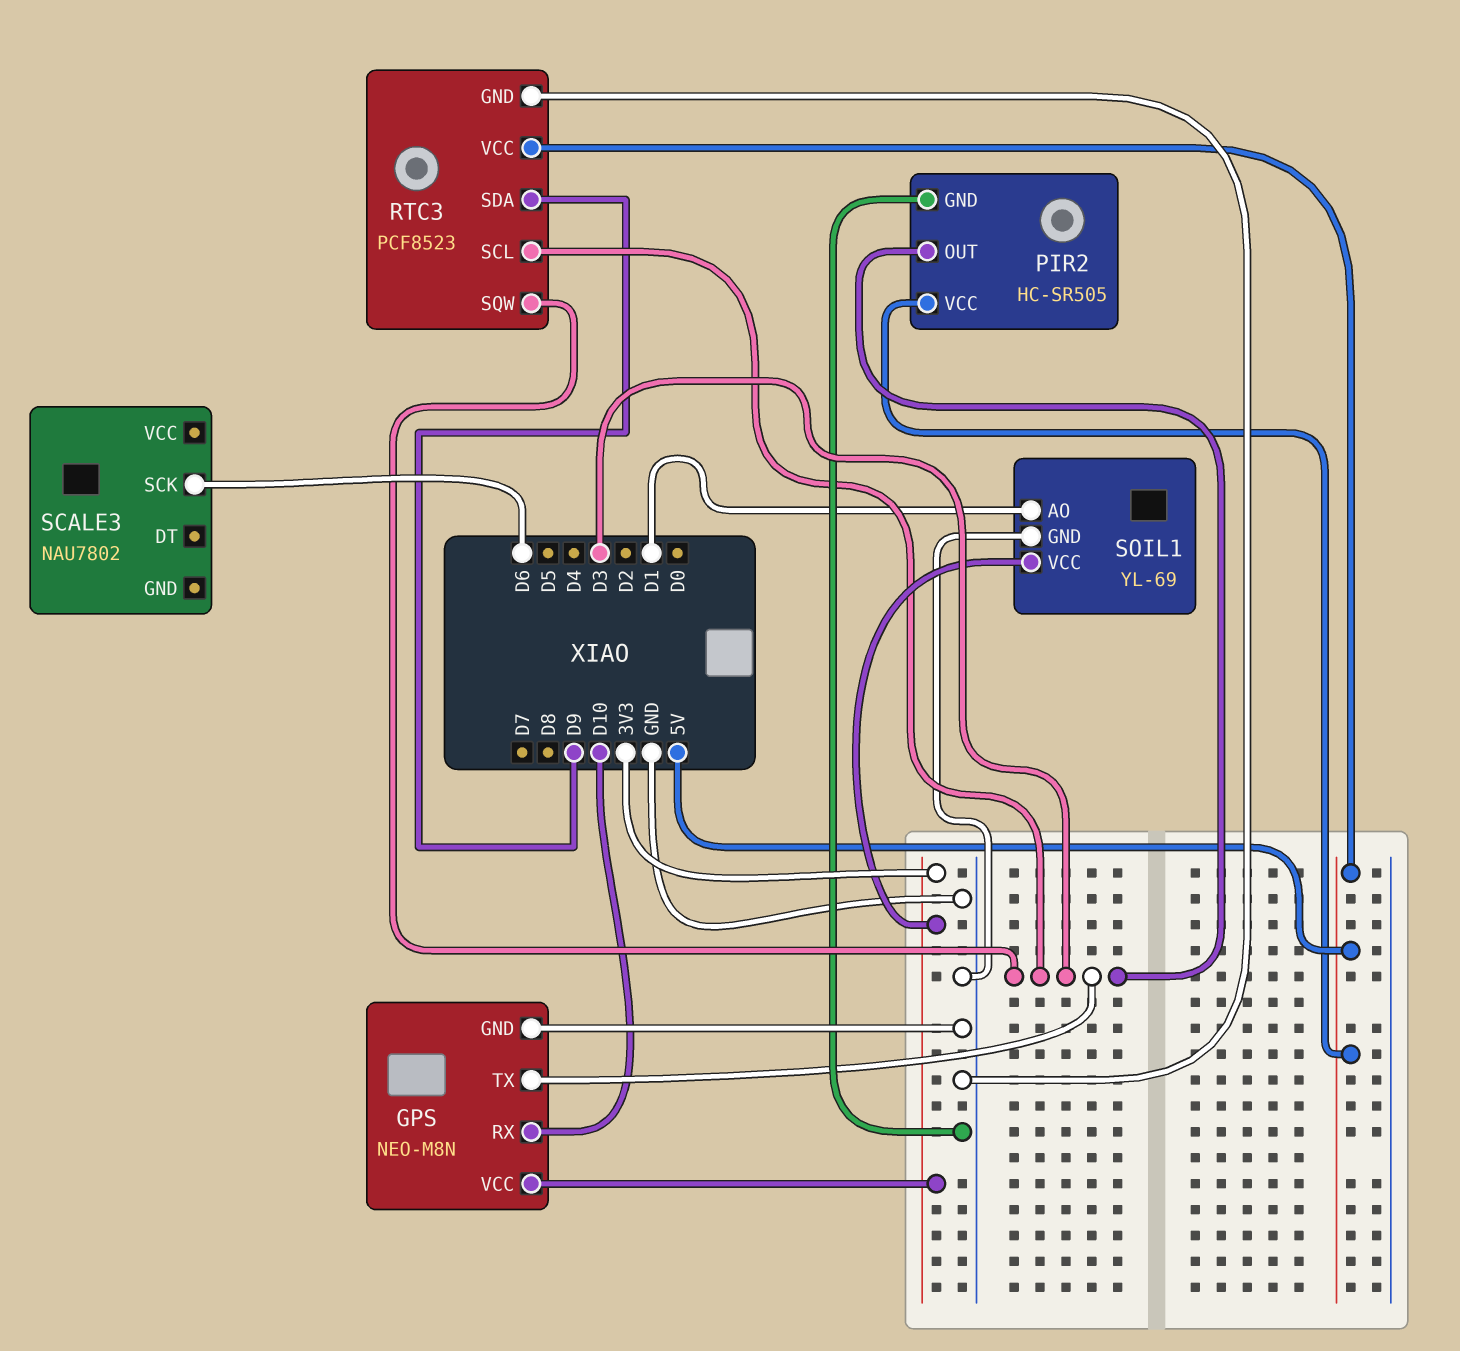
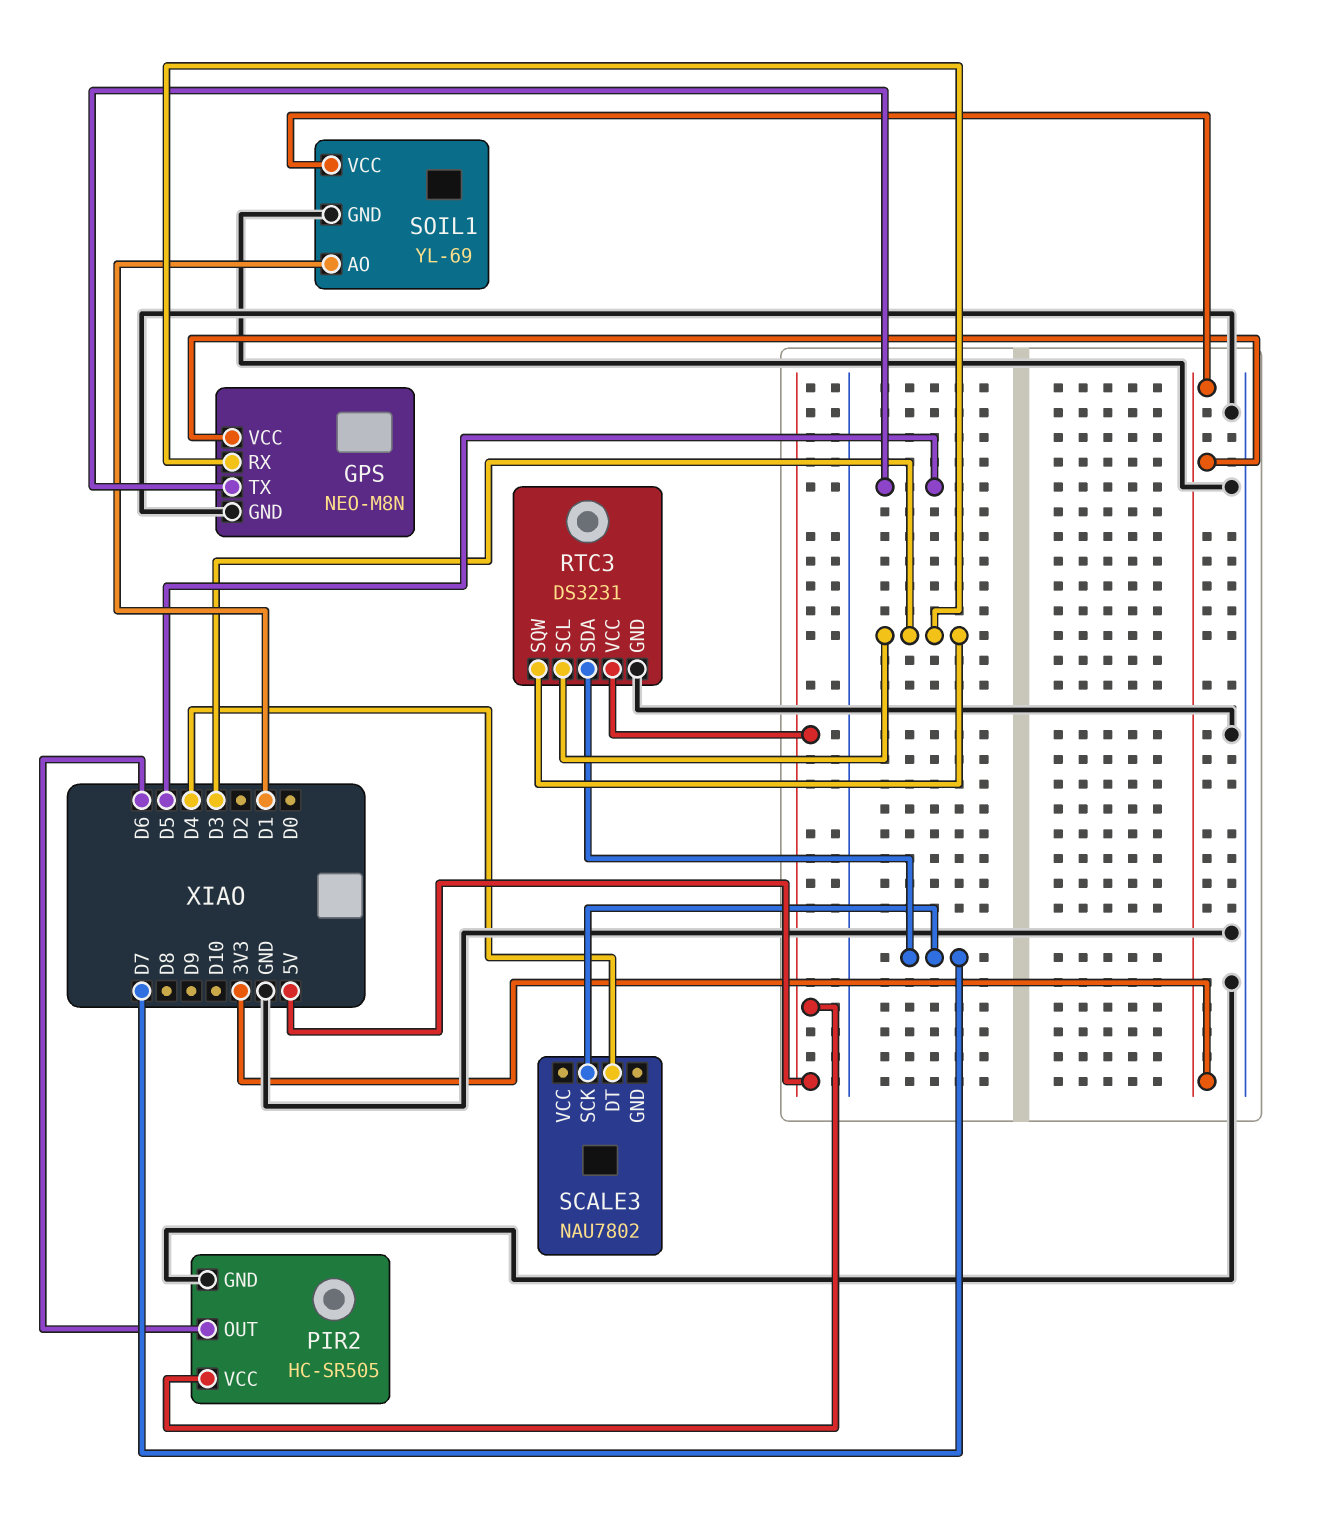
GPS pin RX: D10 -> D3
GPS pin TX: D3 -> D5
PIR2 pin OUT: D3 -> D6
RTC3: PCF8523 -> DS3231
RTC3 pin SDA: D9 -> D7
SCALE3 pin DT: none -> D4
SCALE3 pin SCK: D6 -> D7

